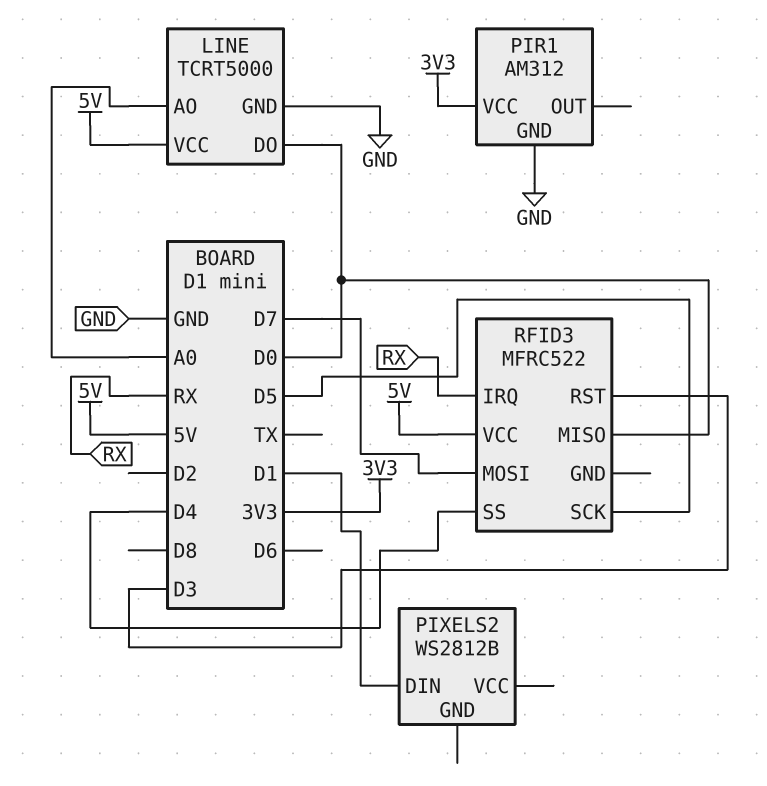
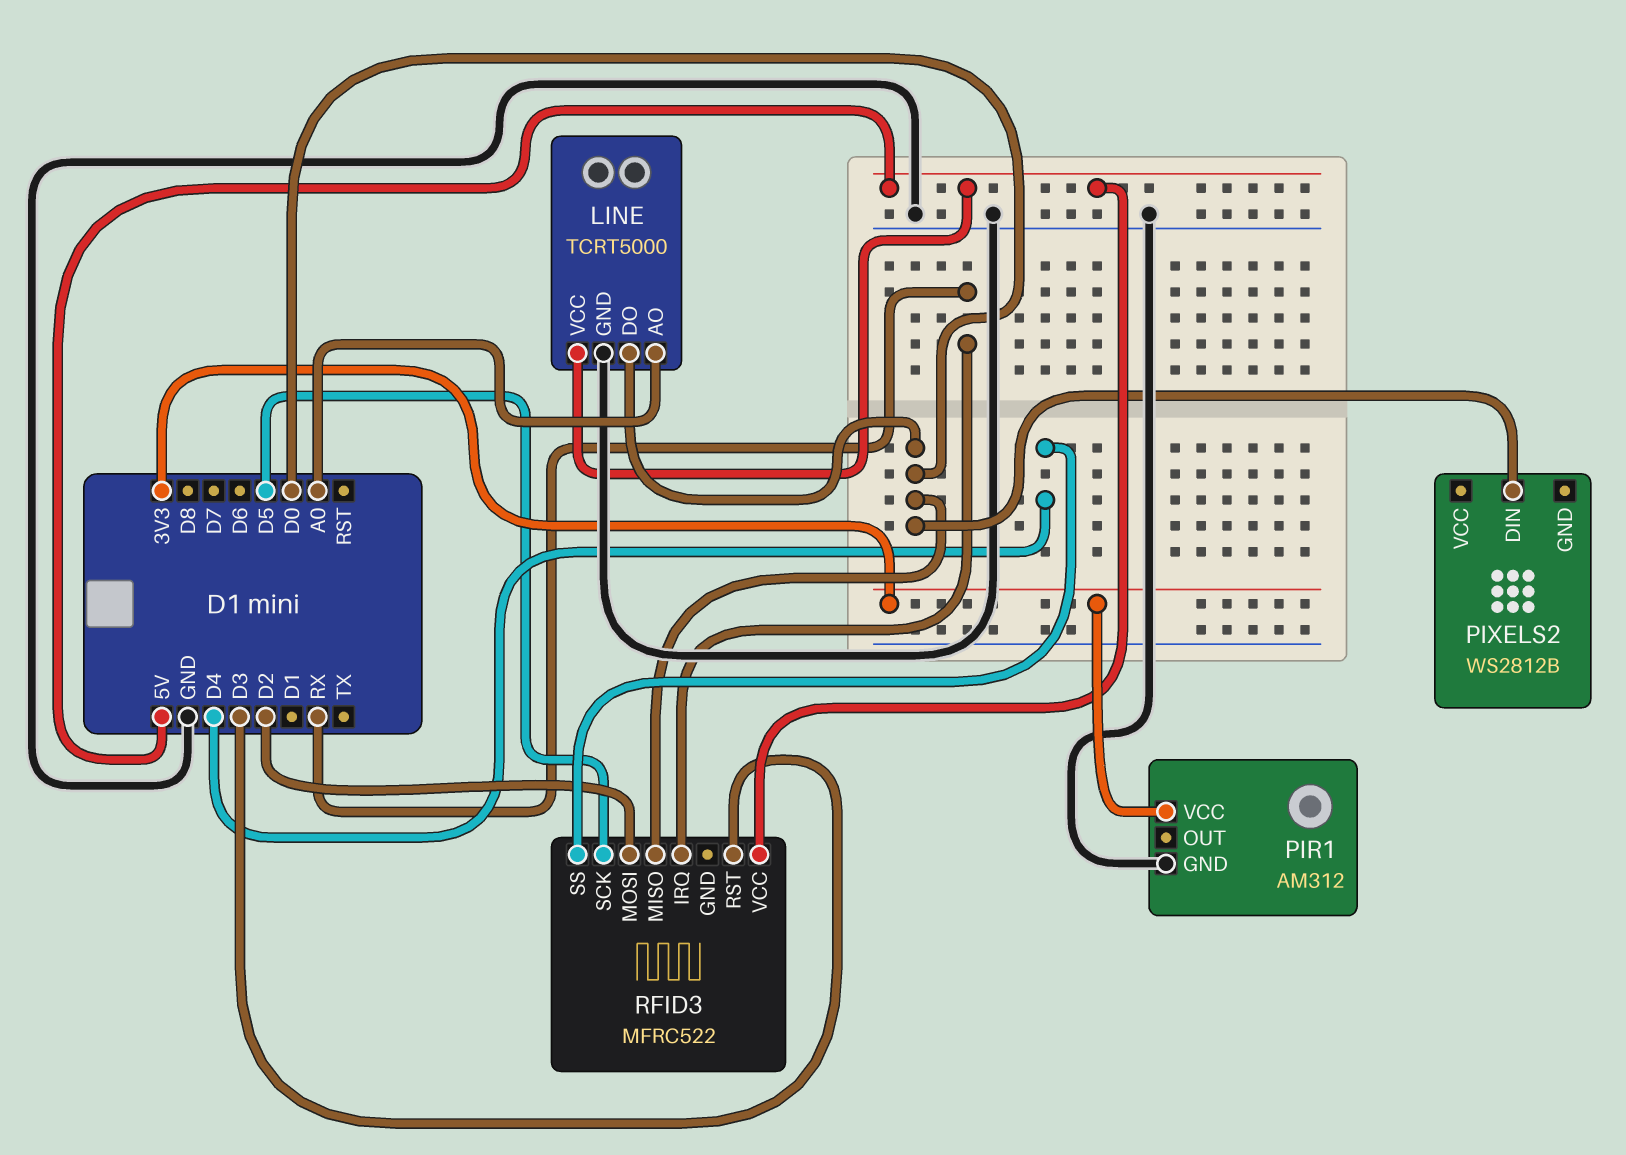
PIXELS2 pin DIN: D1 -> D0
RFID3 pin MOSI: D7 -> D2

